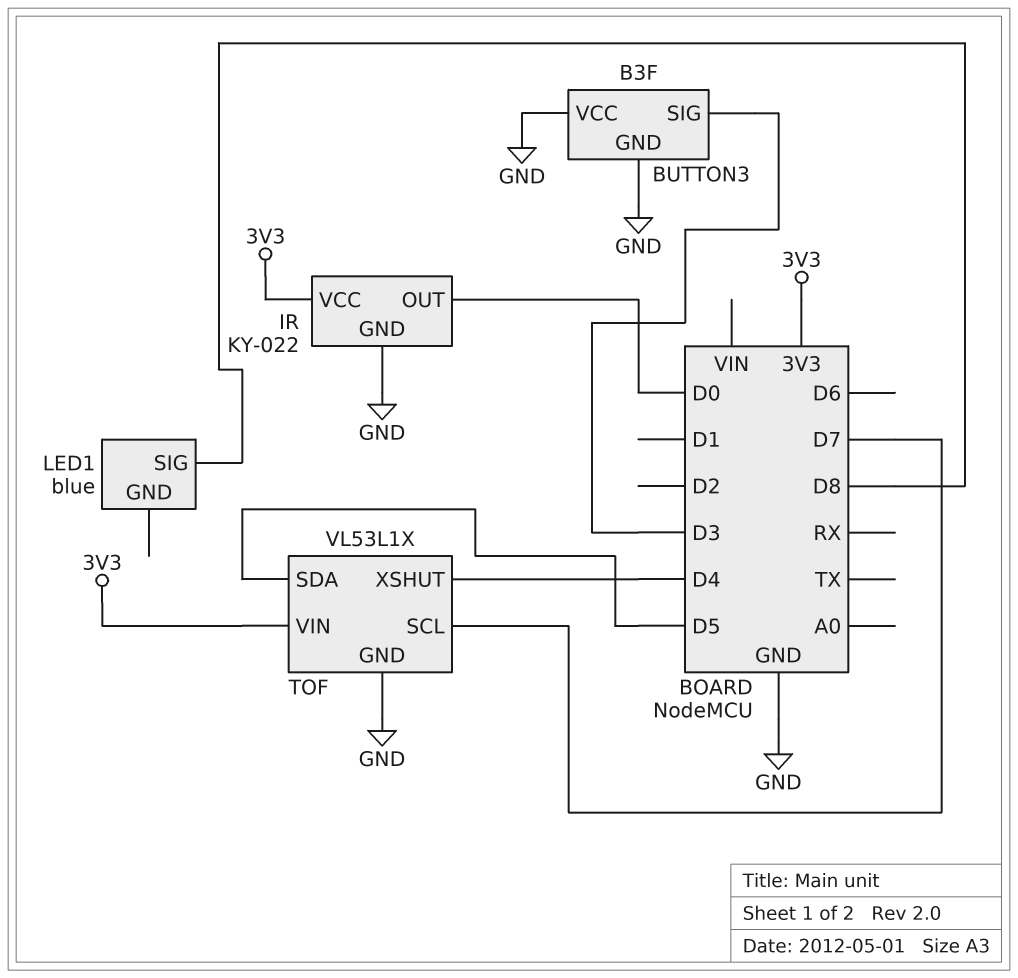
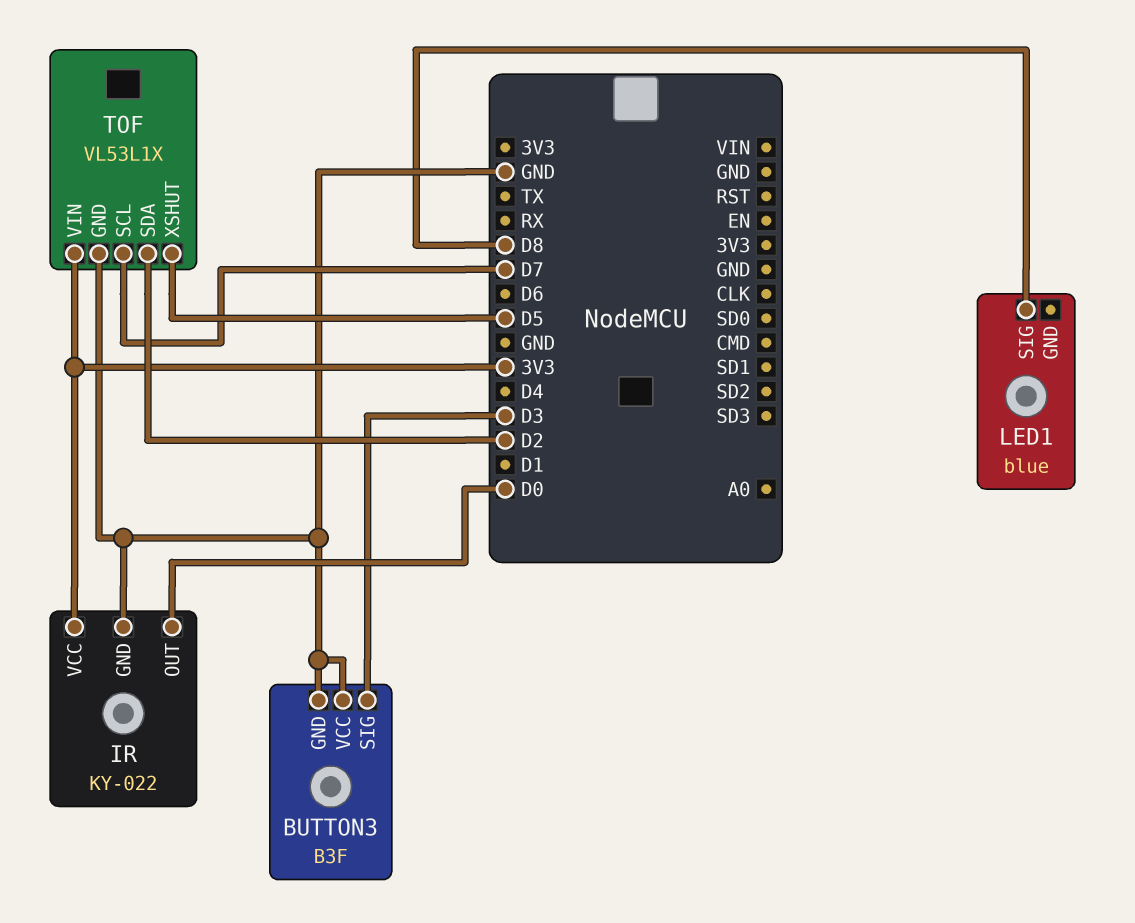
TOF pin SDA: D5 -> D2
TOF pin XSHUT: D4 -> D5

